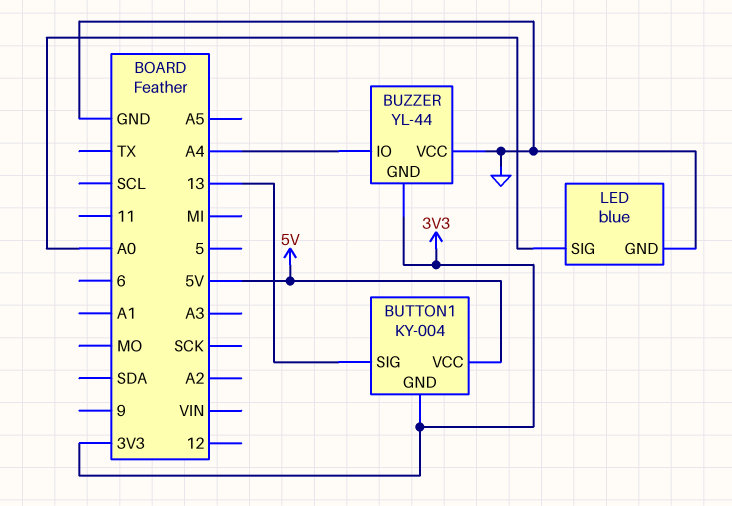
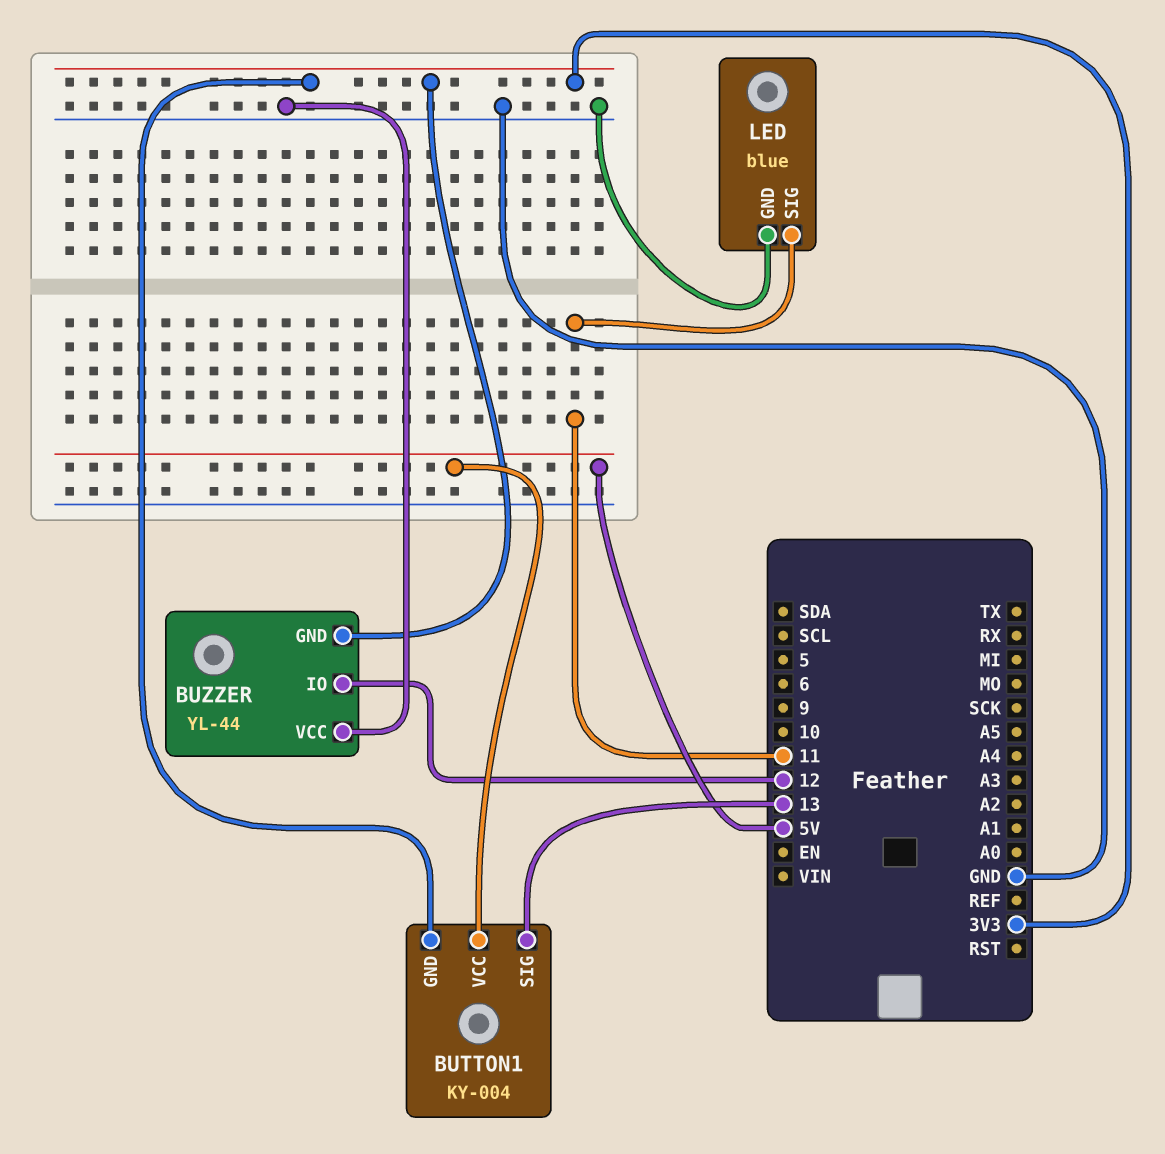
BUZZER pin IO: A4 -> 12
LED pin SIG: A0 -> 11

